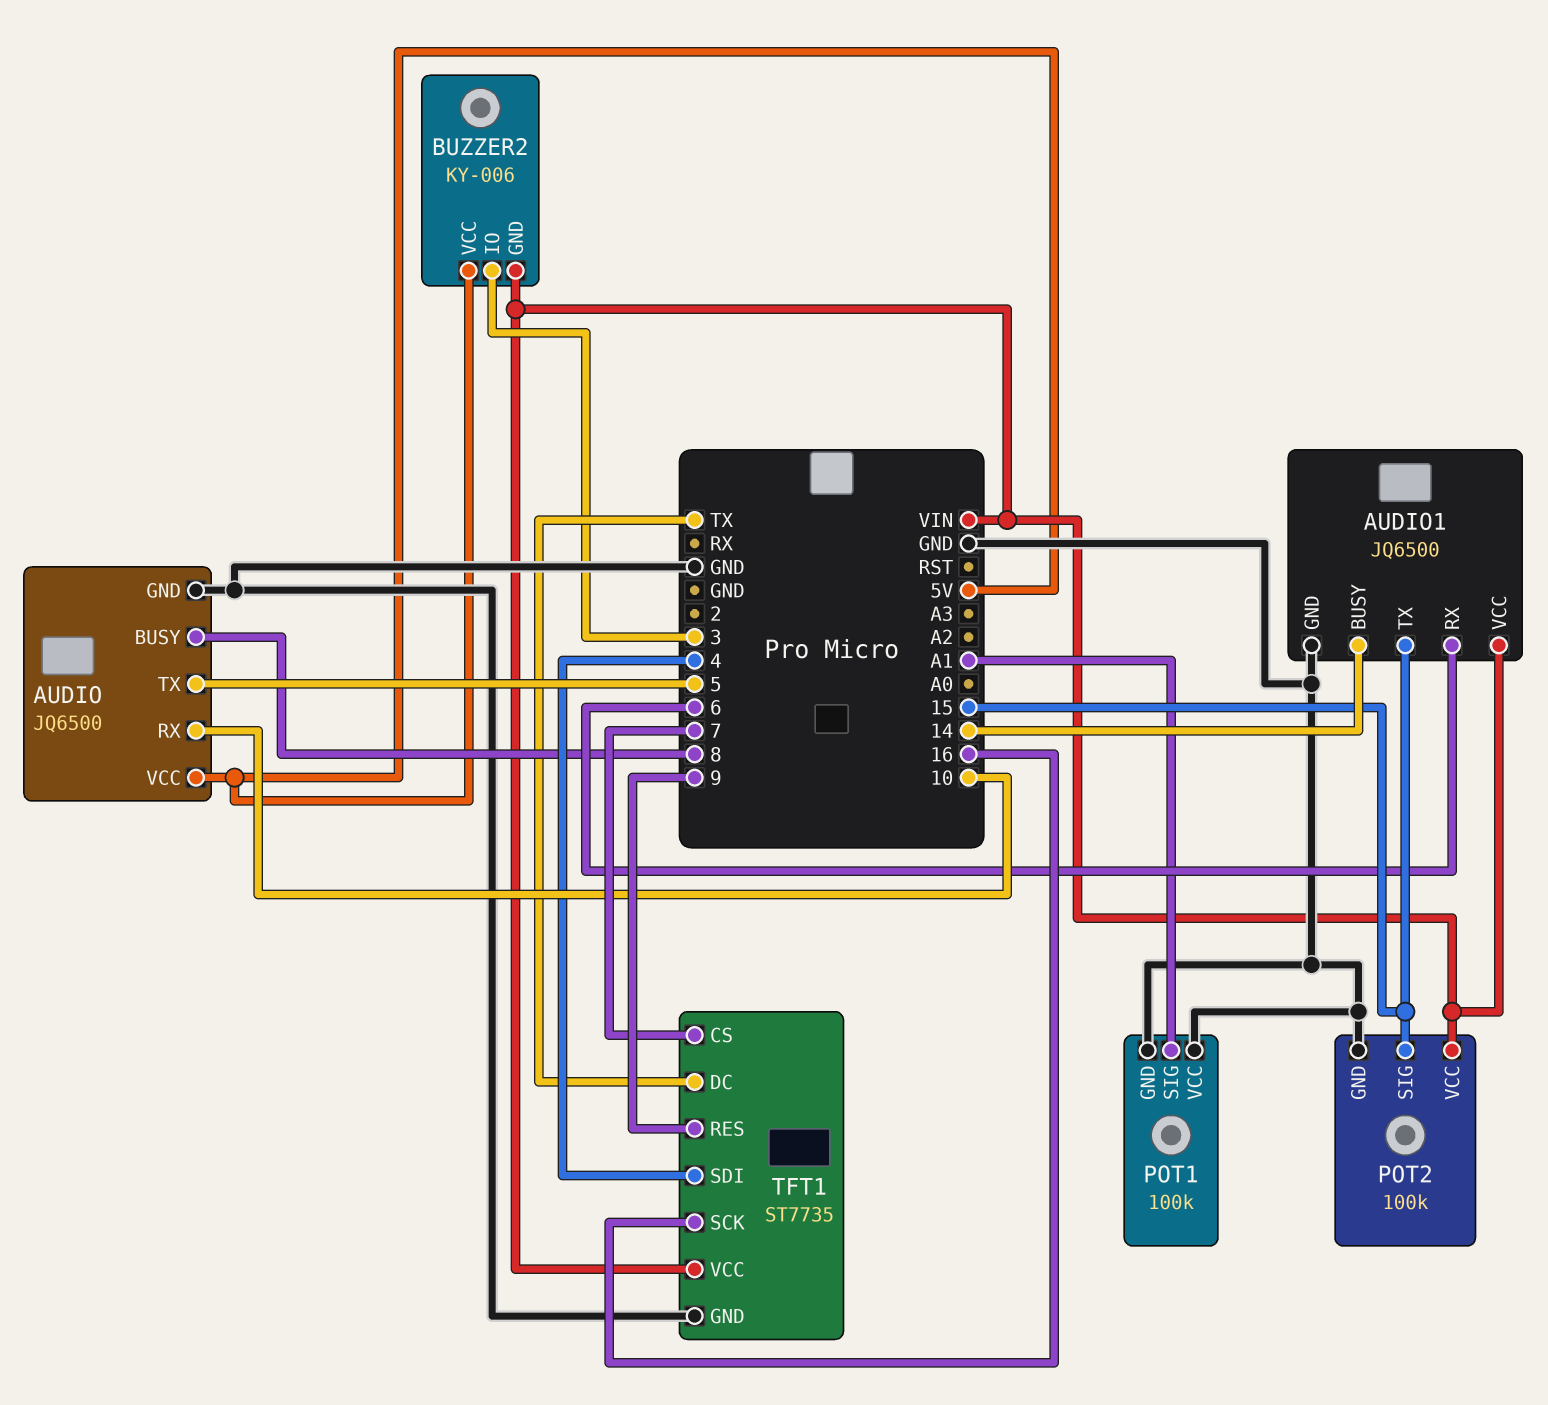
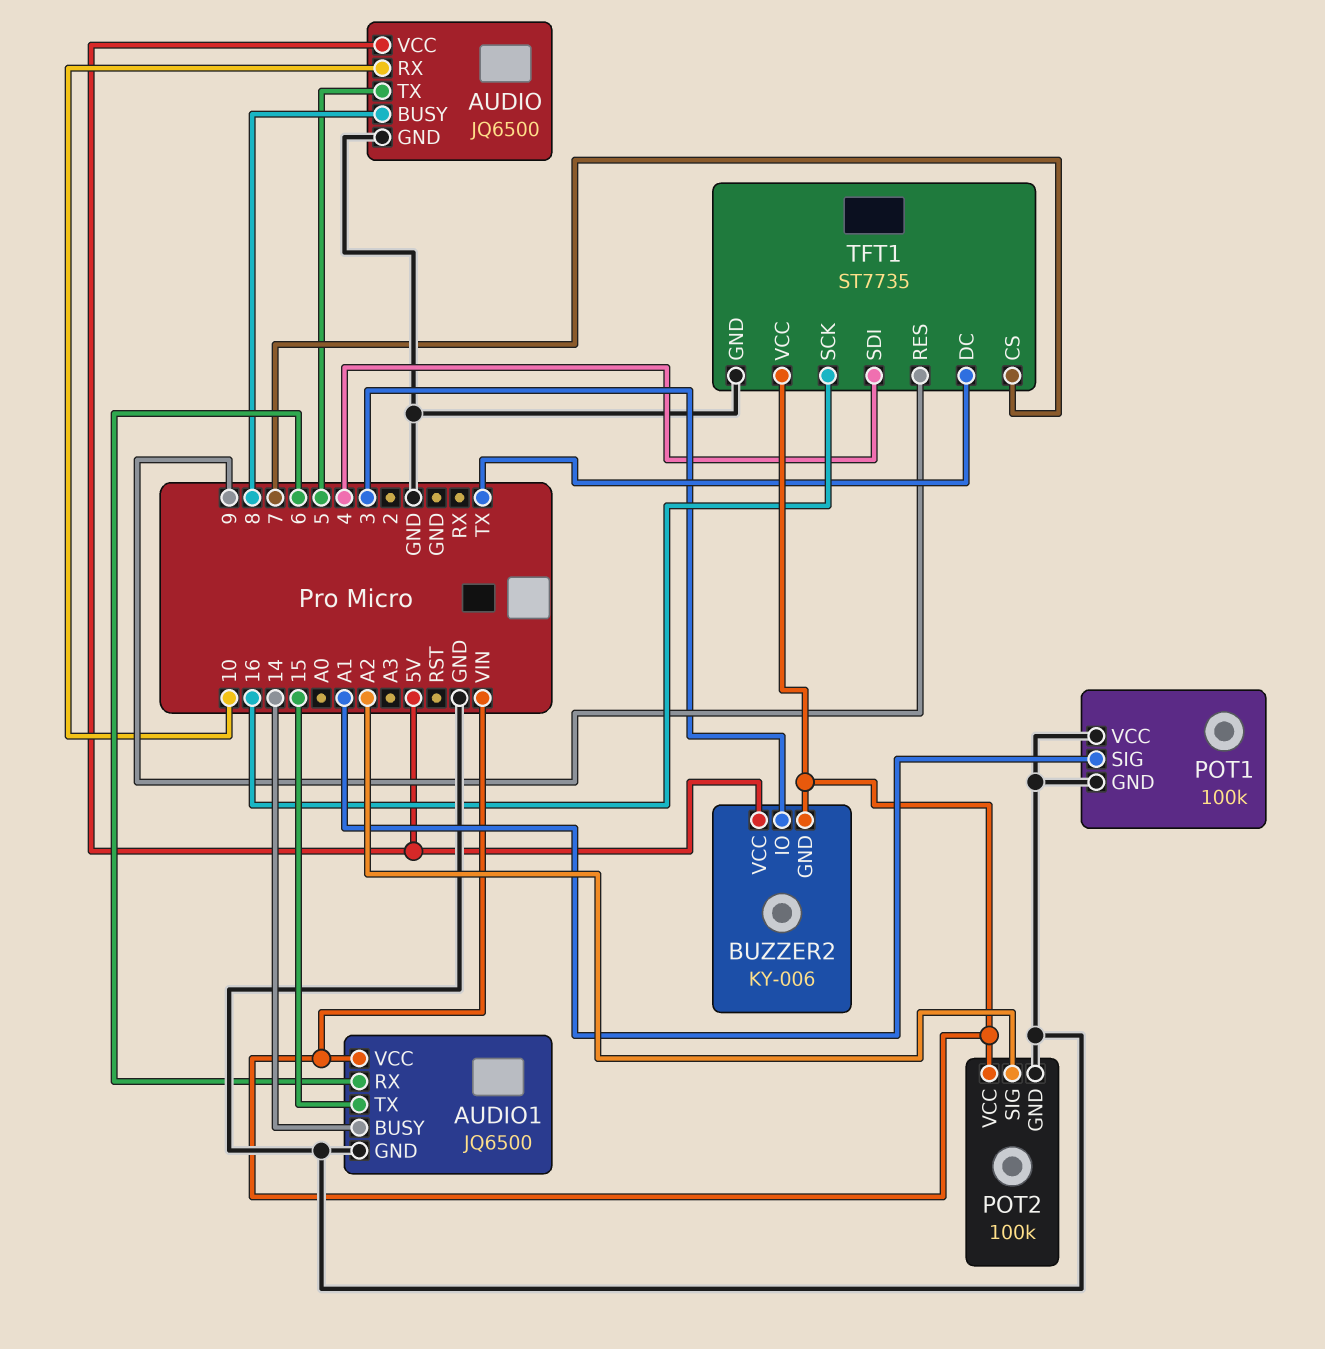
POT2 pin SIG: 15 -> A2

